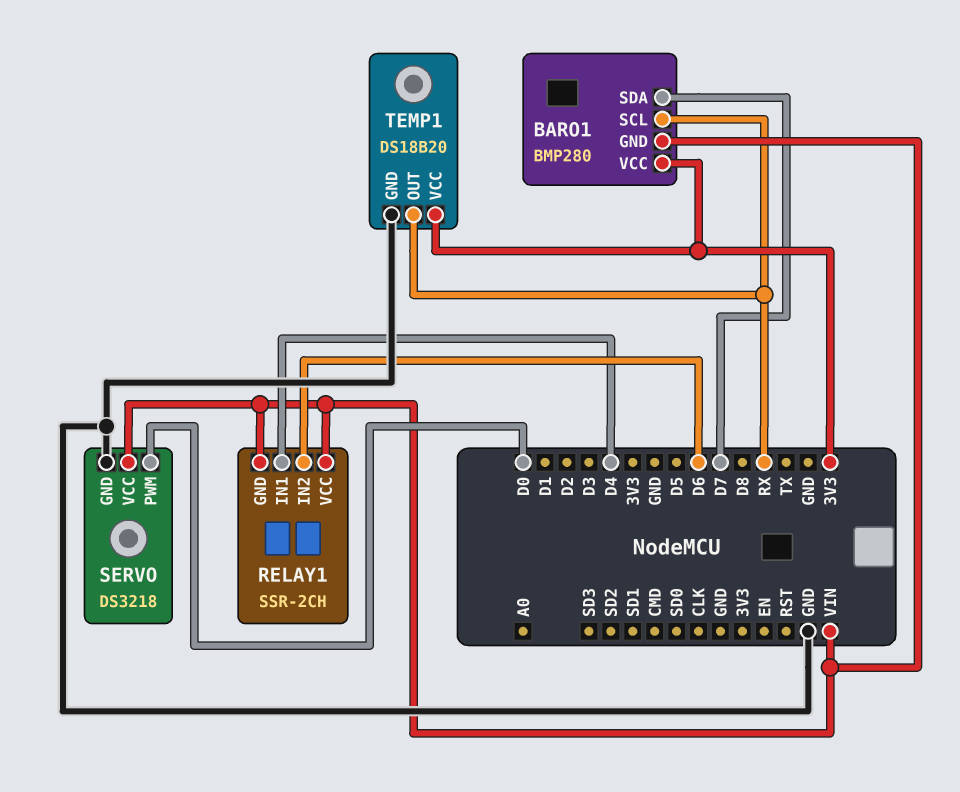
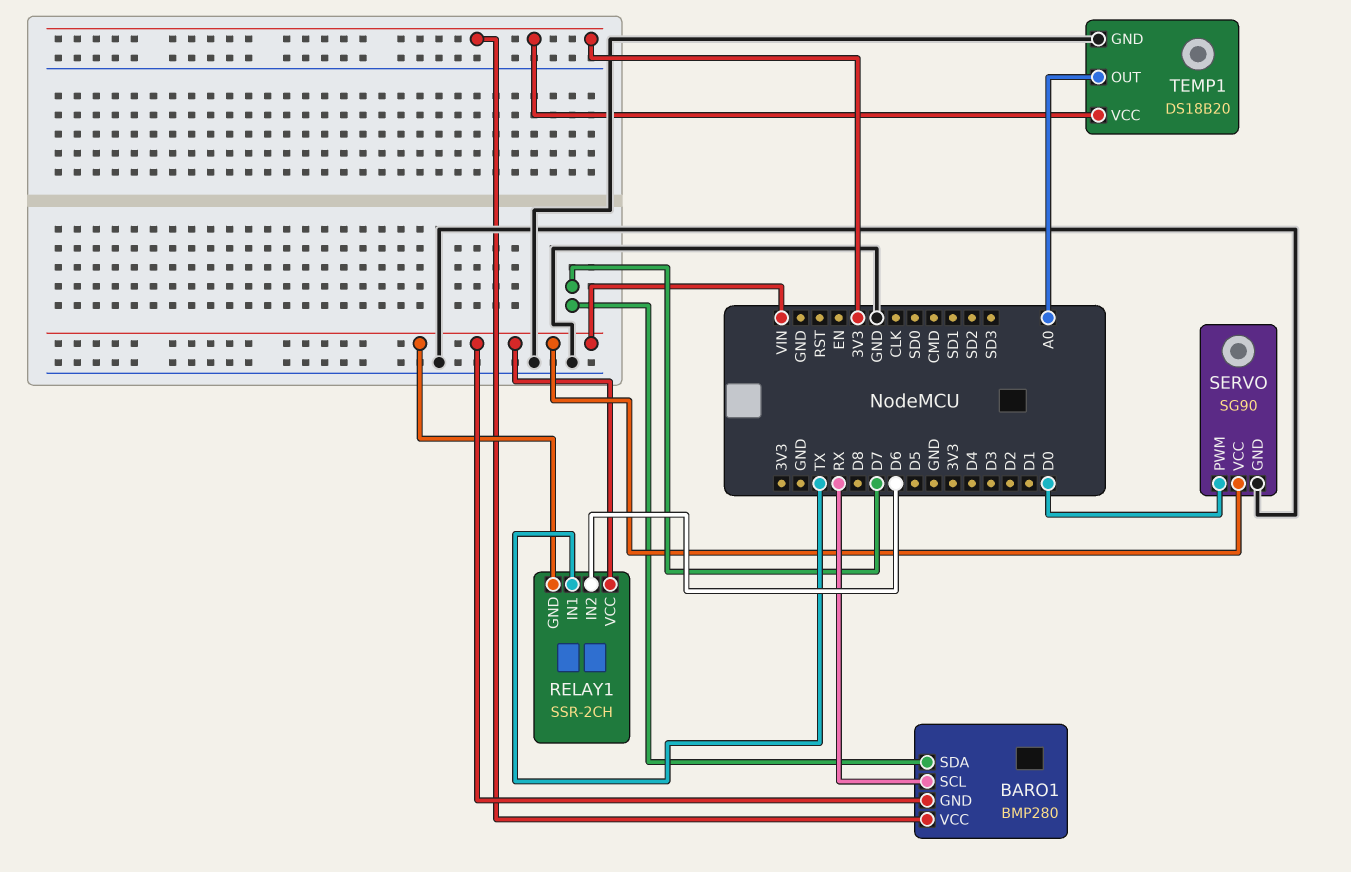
RELAY1 pin IN1: D4 -> TX
SERVO: DS3218 -> SG90
TEMP1 pin OUT: RX -> A0

